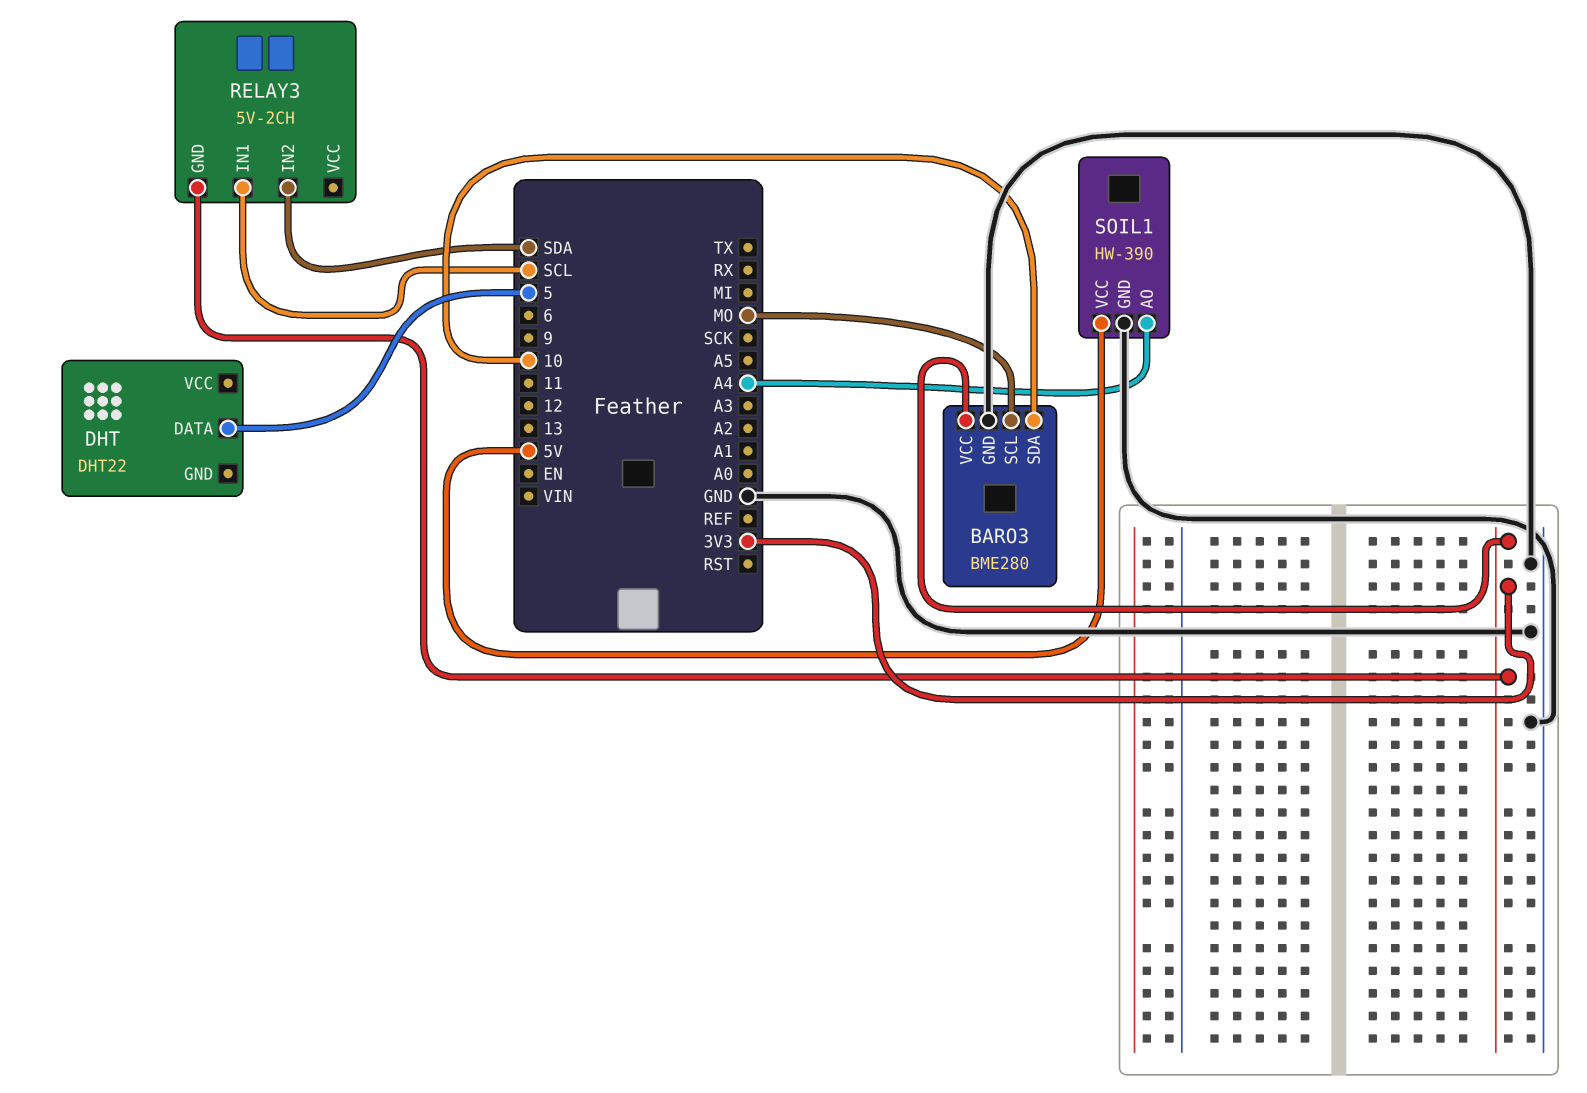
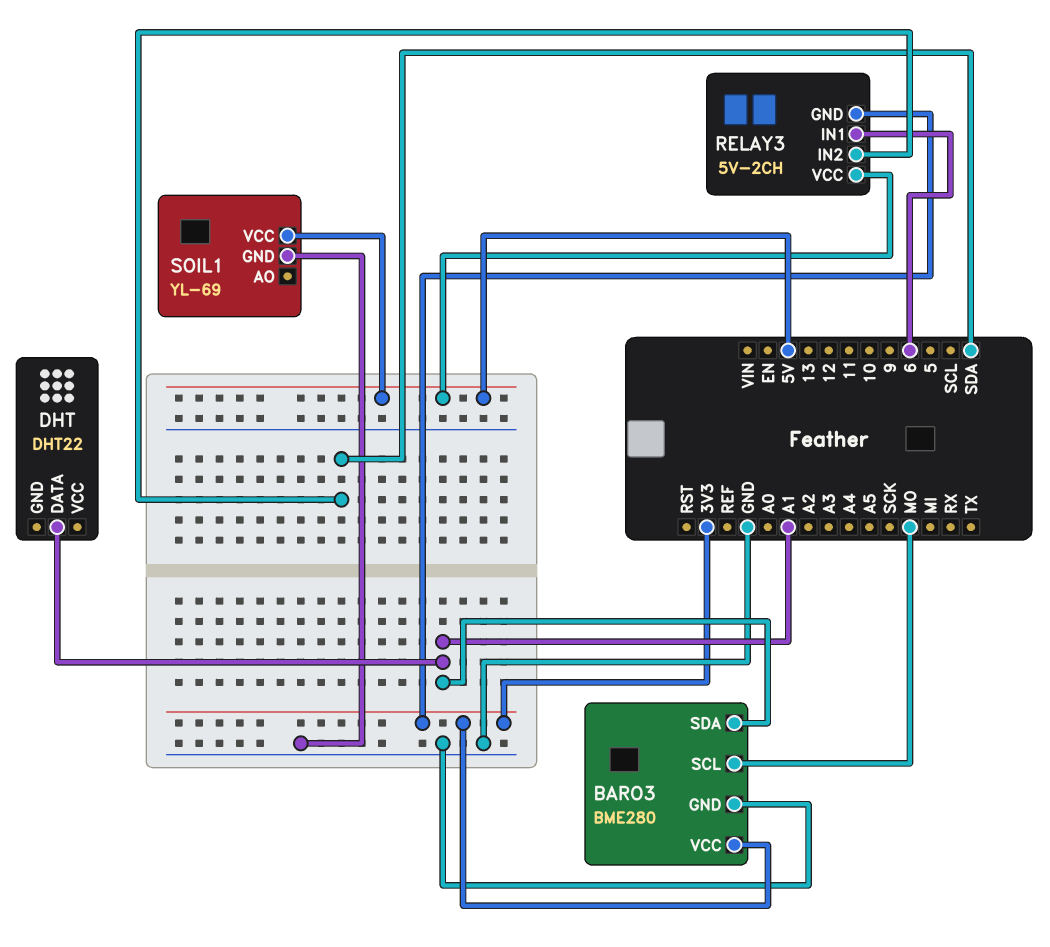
BARO3 pin SDA: 10 -> A1
DHT pin DATA: 5 -> A1
RELAY3 pin IN1: SCL -> 6
RELAY3 pin VCC: none -> 5V
SOIL1: HW-390 -> YL-69
SOIL1 pin AO: A4 -> none

